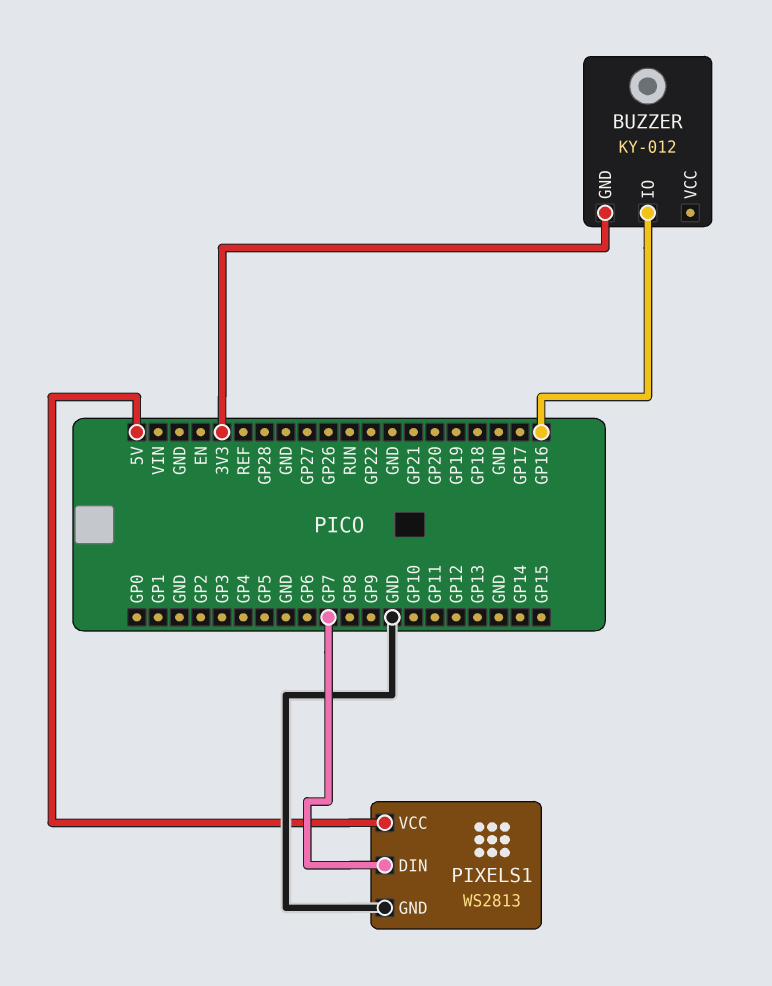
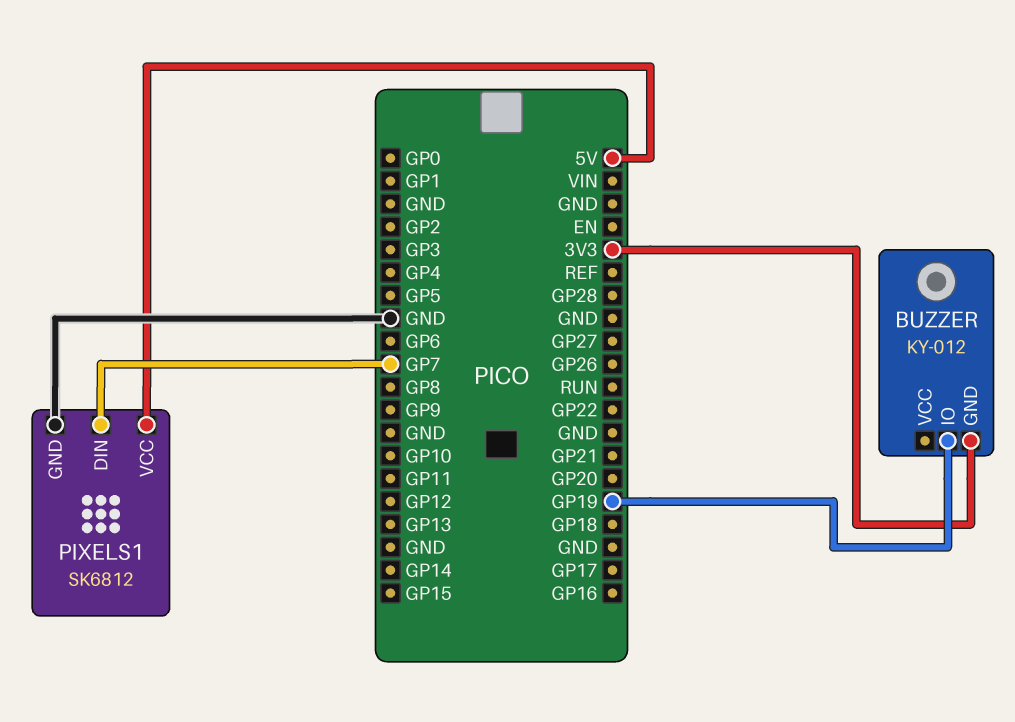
BUZZER pin IO: GP16 -> GP19
PIXELS1: WS2813 -> SK6812

